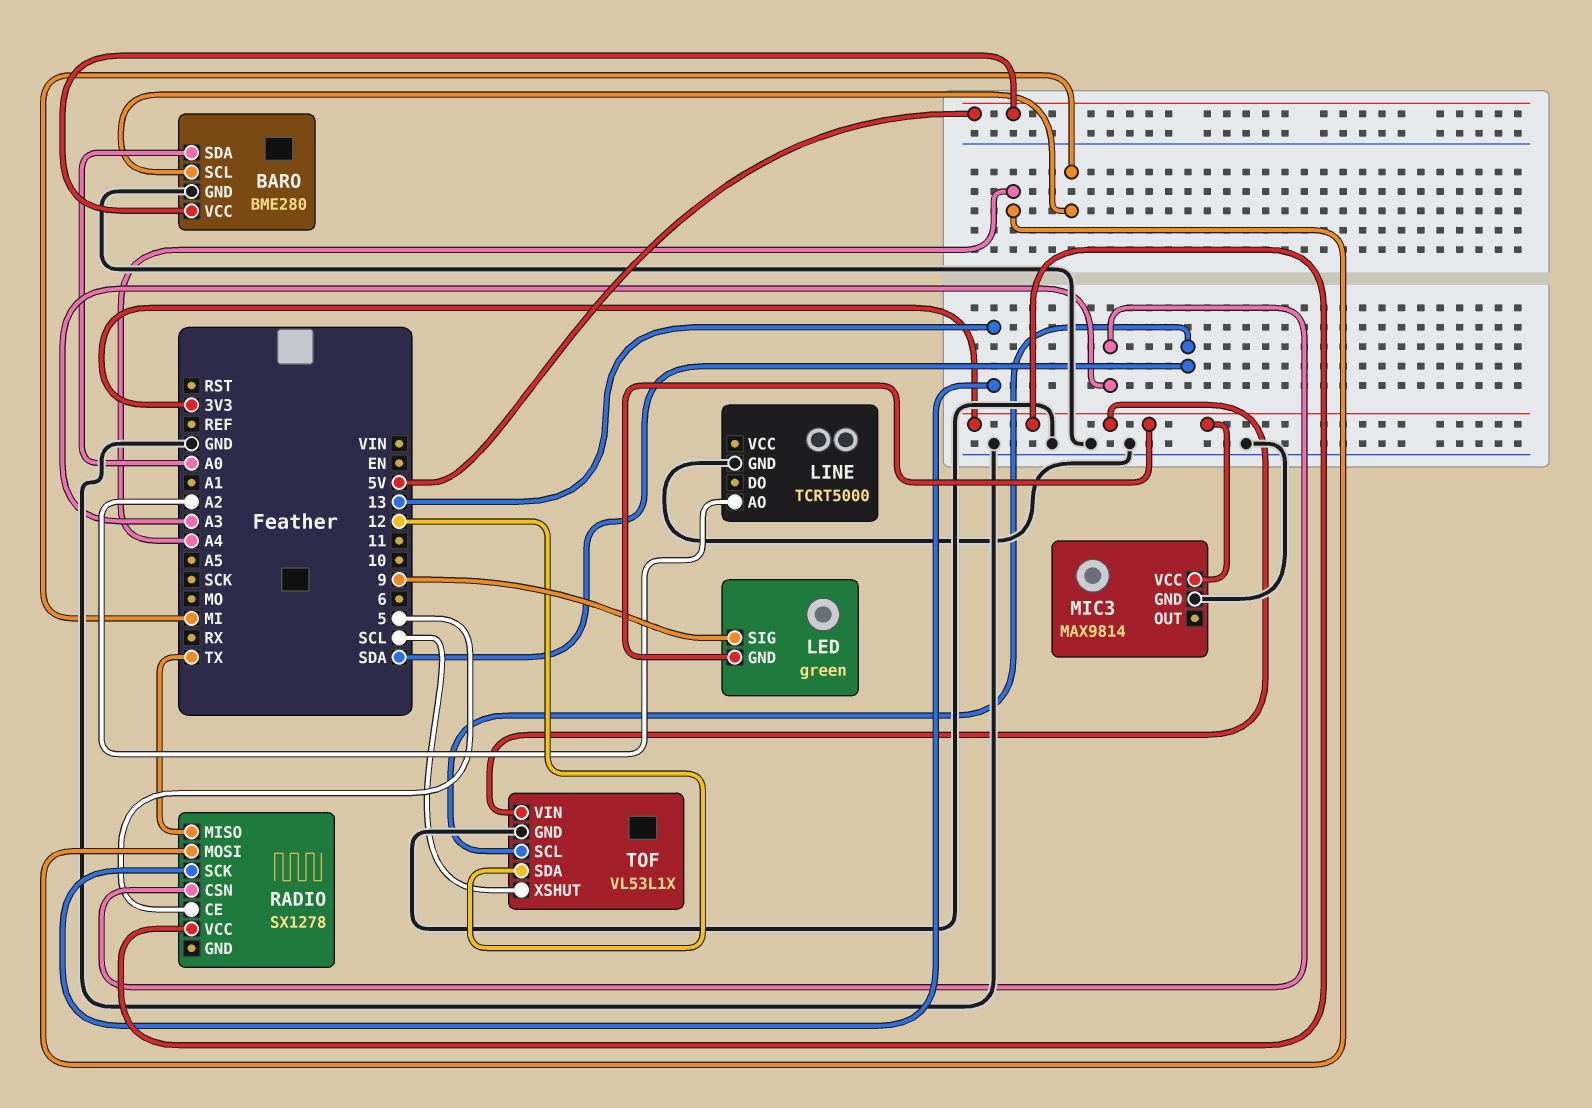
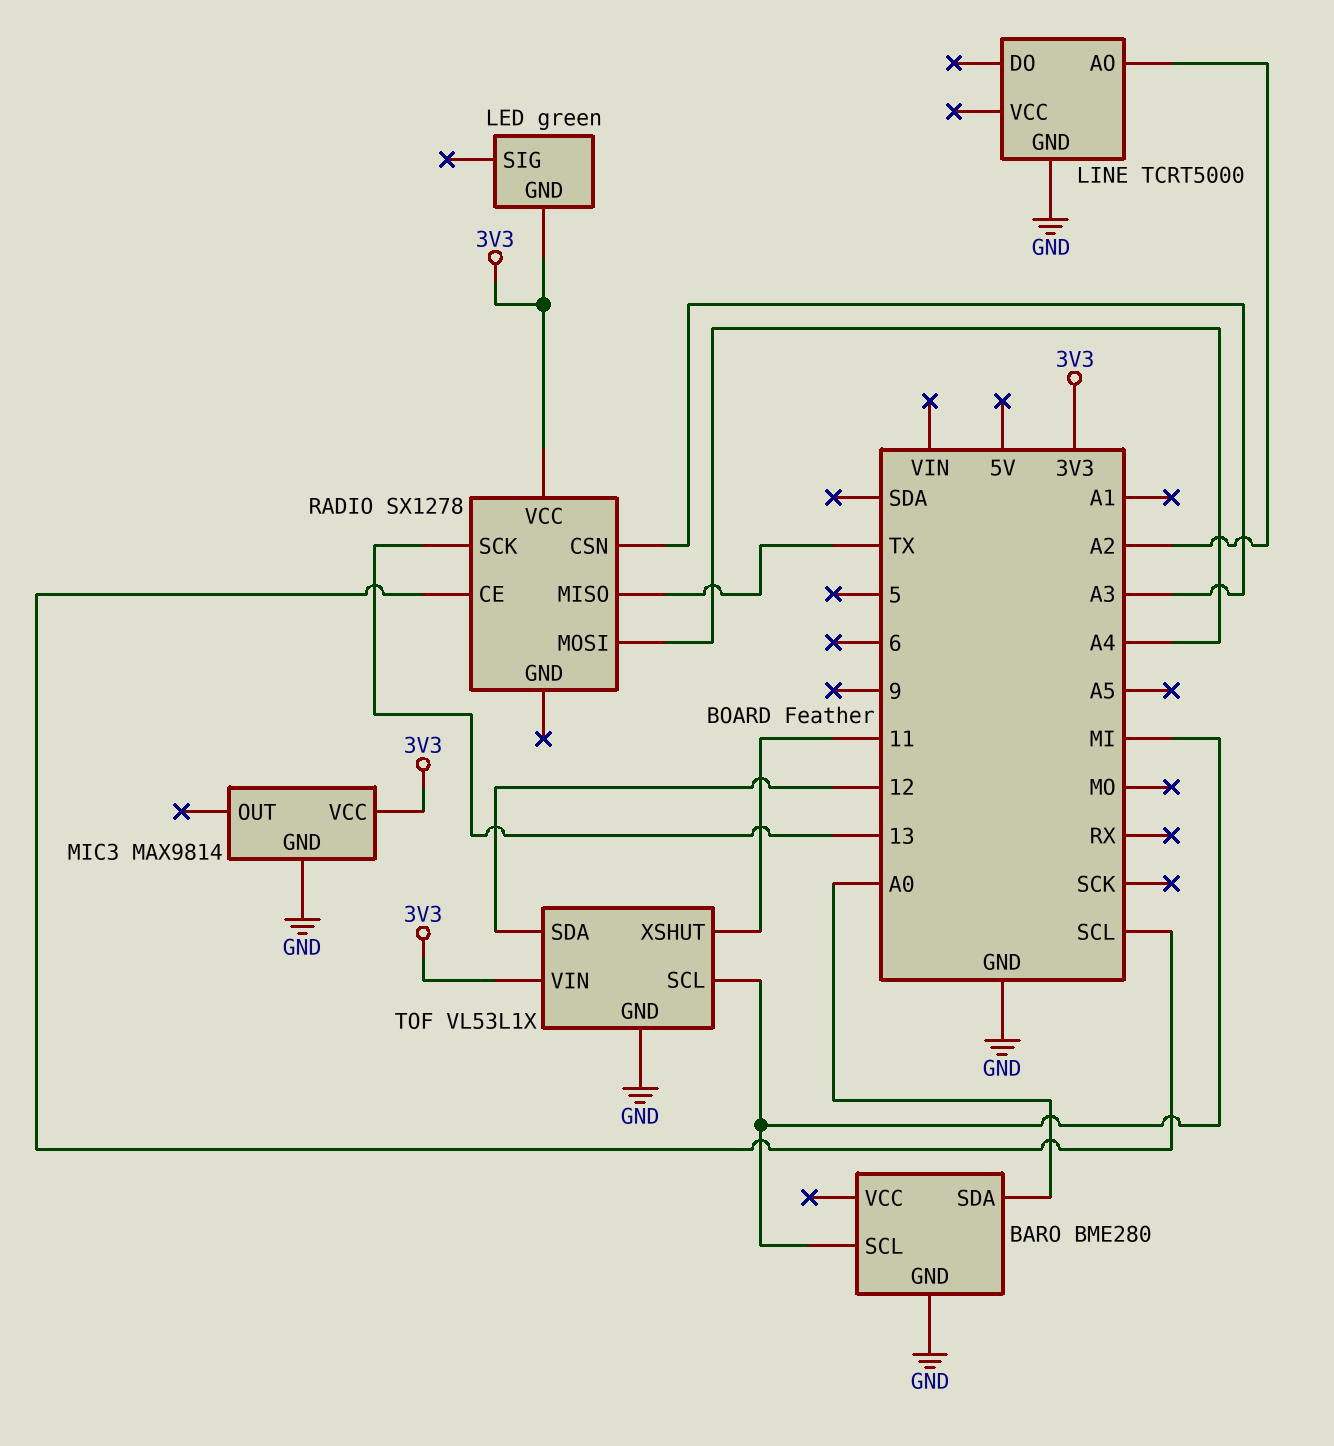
BARO pin VCC: 5V -> none
LED pin SIG: 9 -> none
RADIO pin CE: 5 -> SCL
TOF pin SCL: SDA -> MI
TOF pin XSHUT: SCL -> 11

